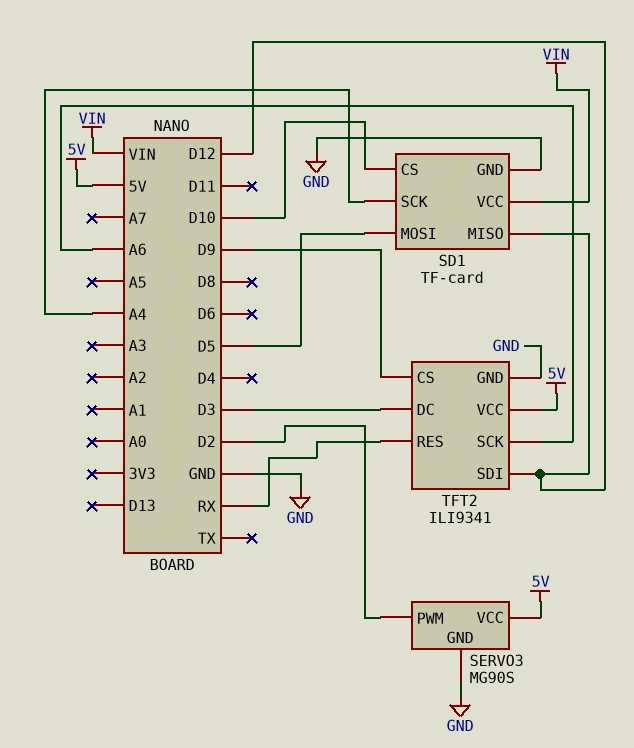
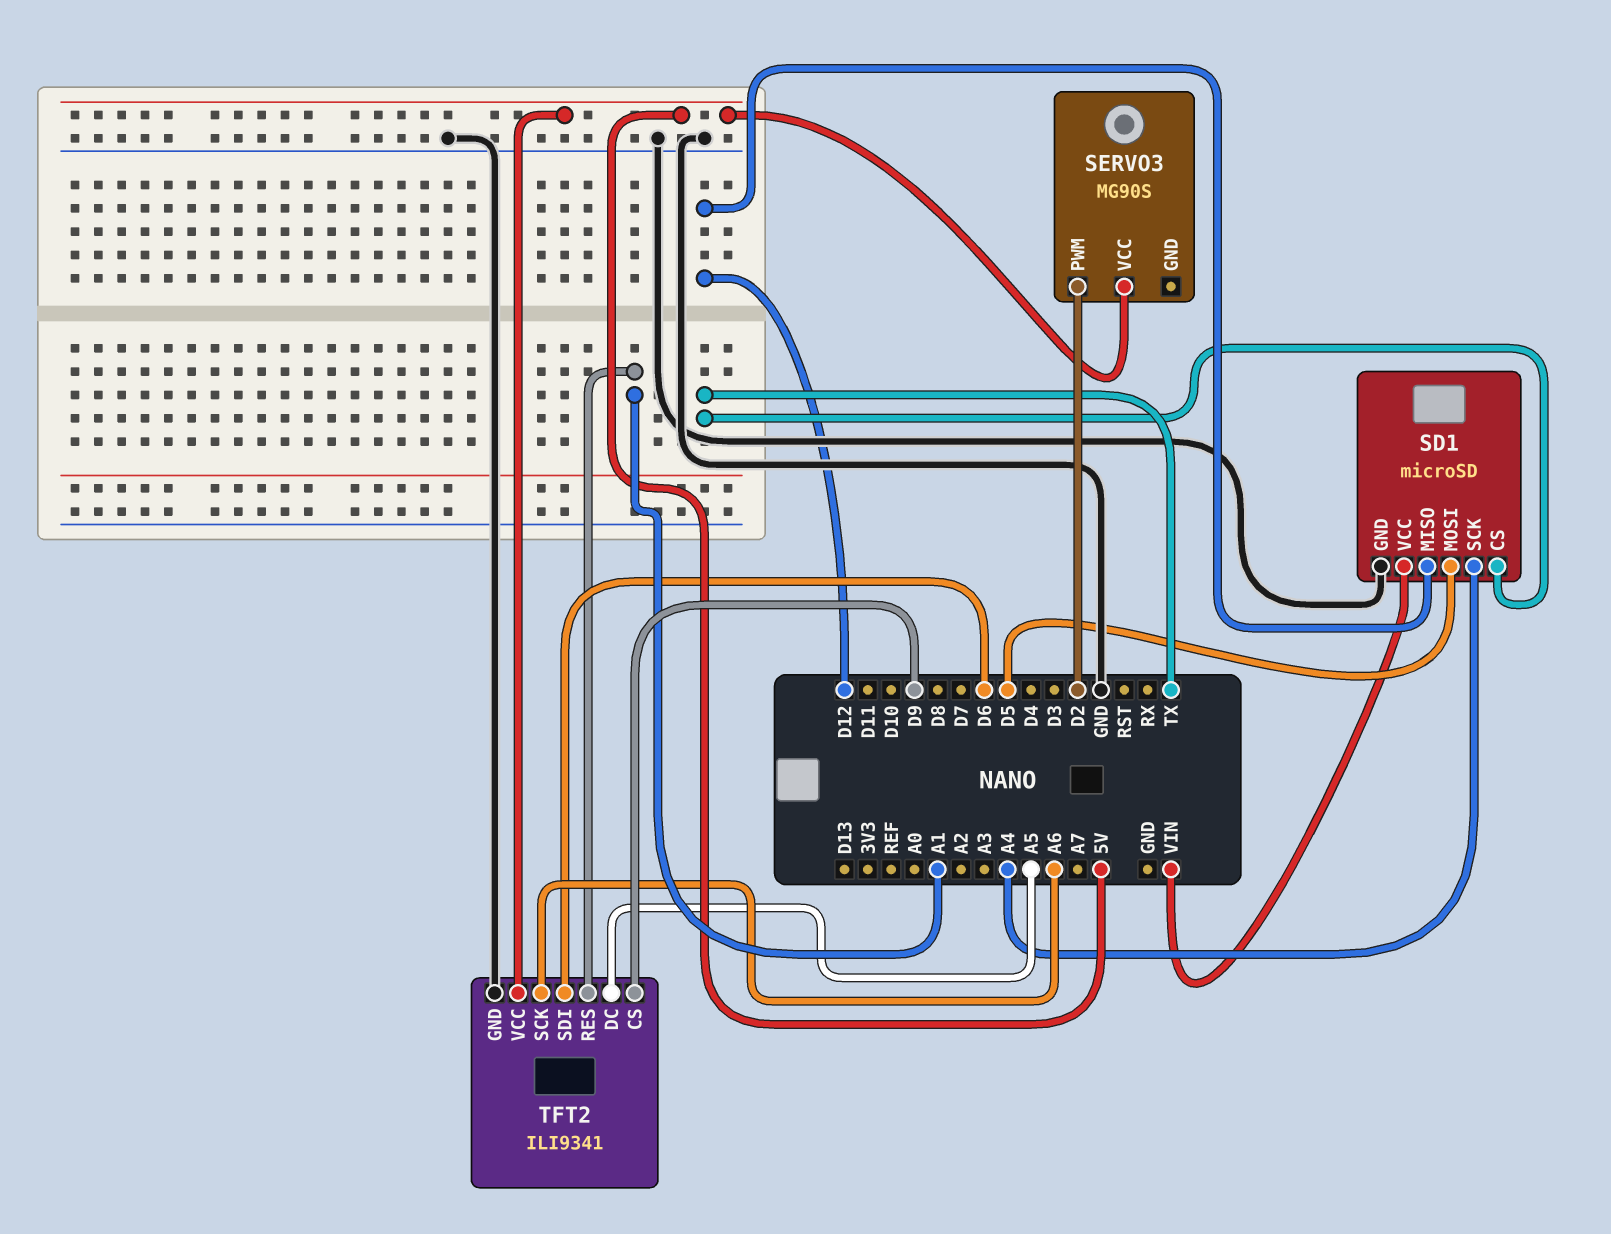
SD1: TF-card -> microSD
SD1 pin CS: D10 -> TX
SERVO3 pin GND: GND -> none
TFT2 pin DC: D3 -> A5
TFT2 pin RES: RX -> A1
TFT2 pin SDI: D12 -> D6

